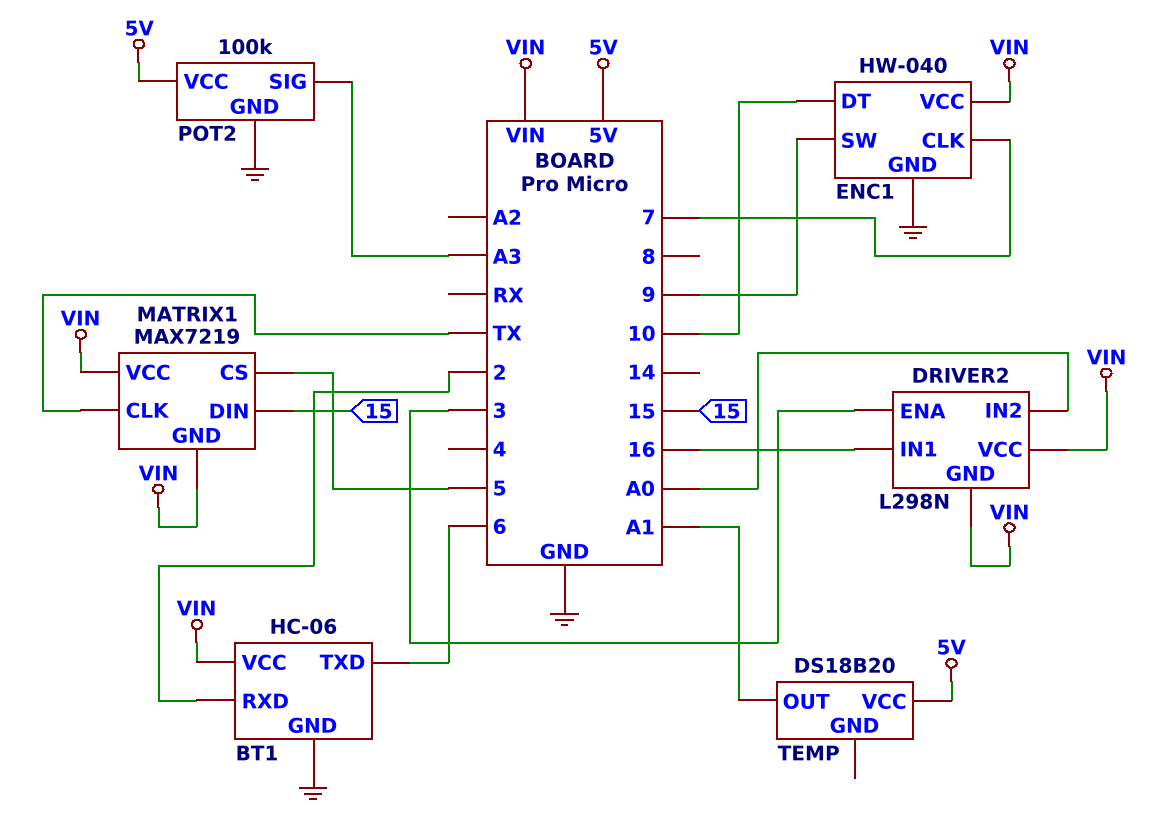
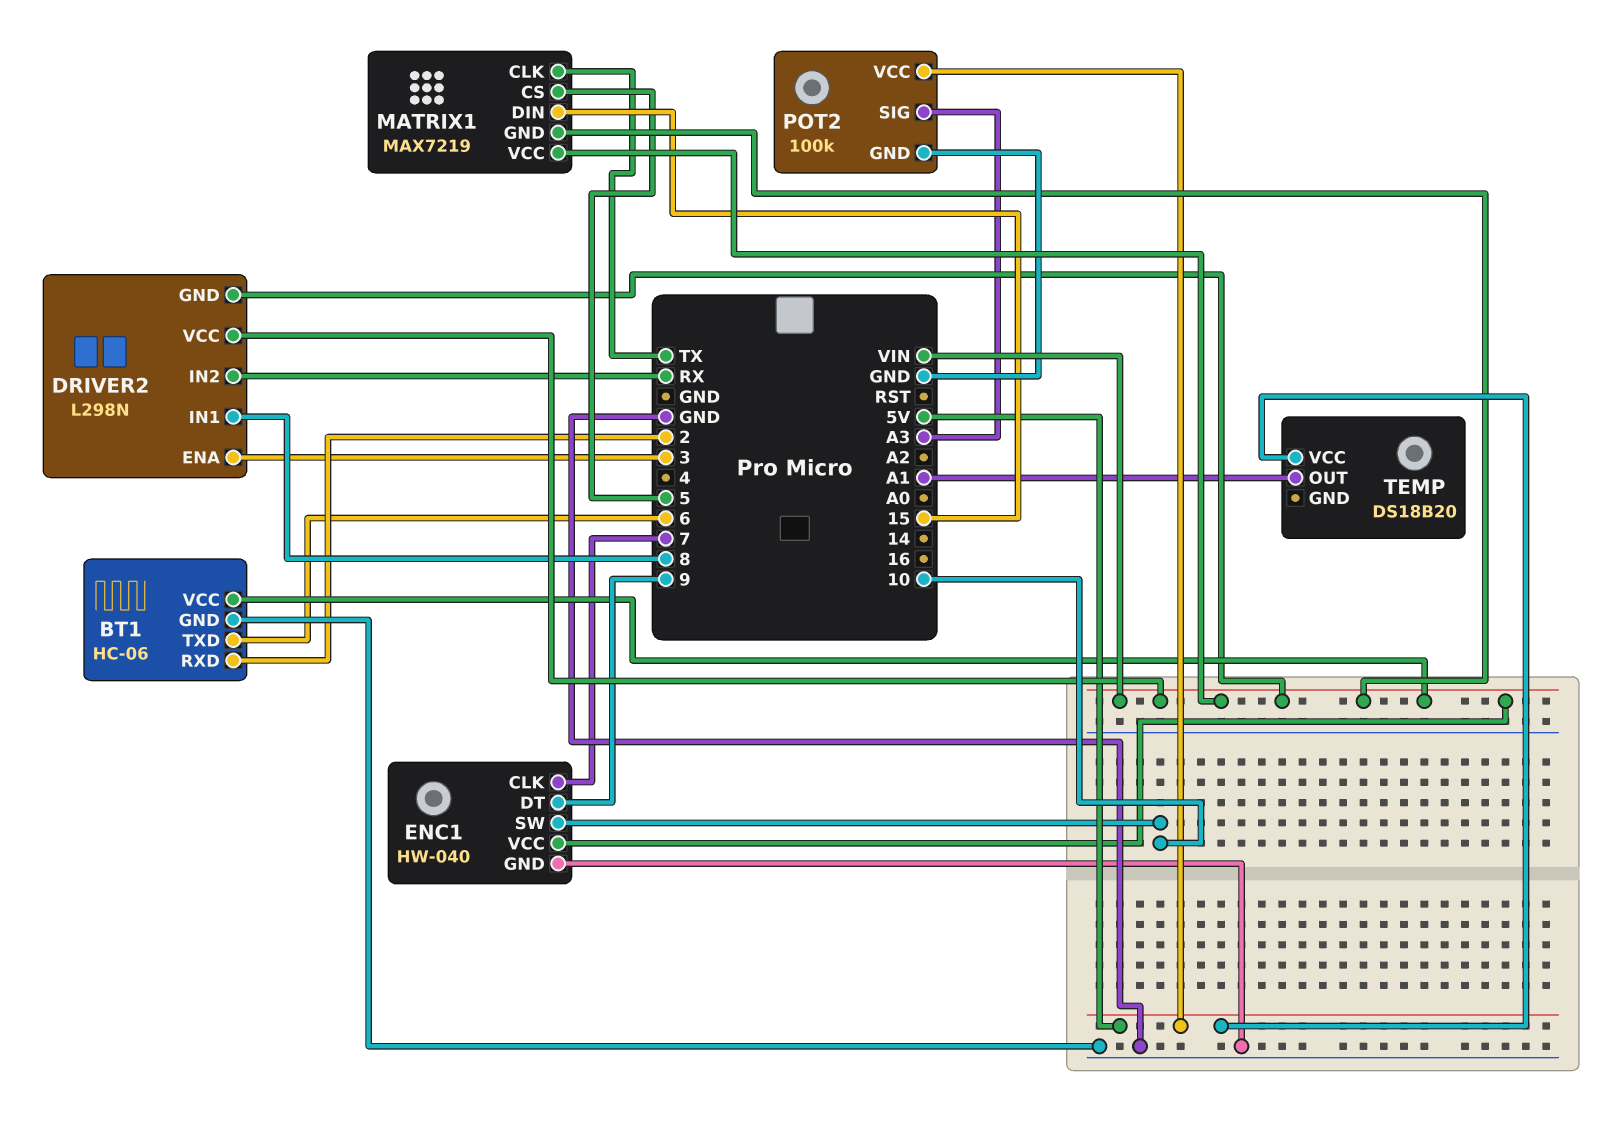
DRIVER2 pin IN1: 16 -> 8
DRIVER2 pin IN2: A0 -> RX
ENC1 pin DT: 10 -> 9
ENC1 pin SW: 9 -> 10

